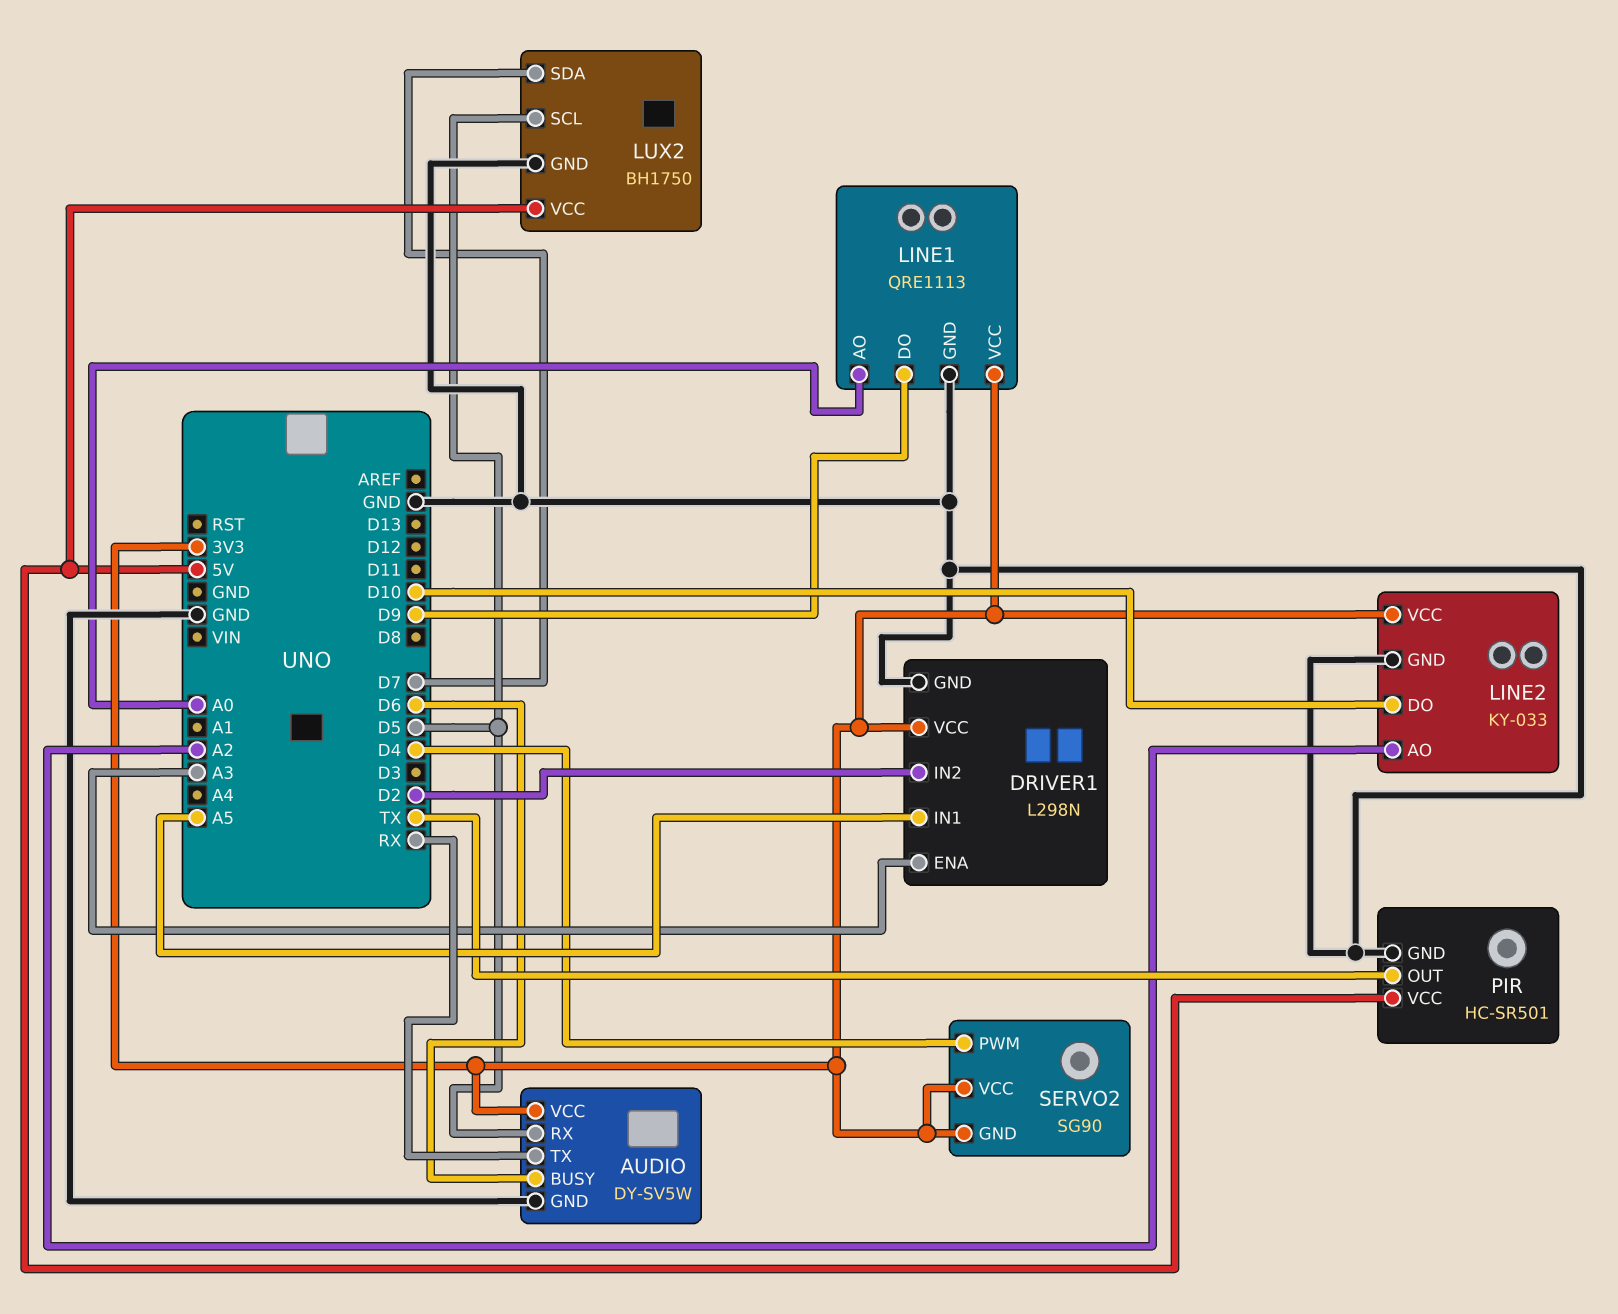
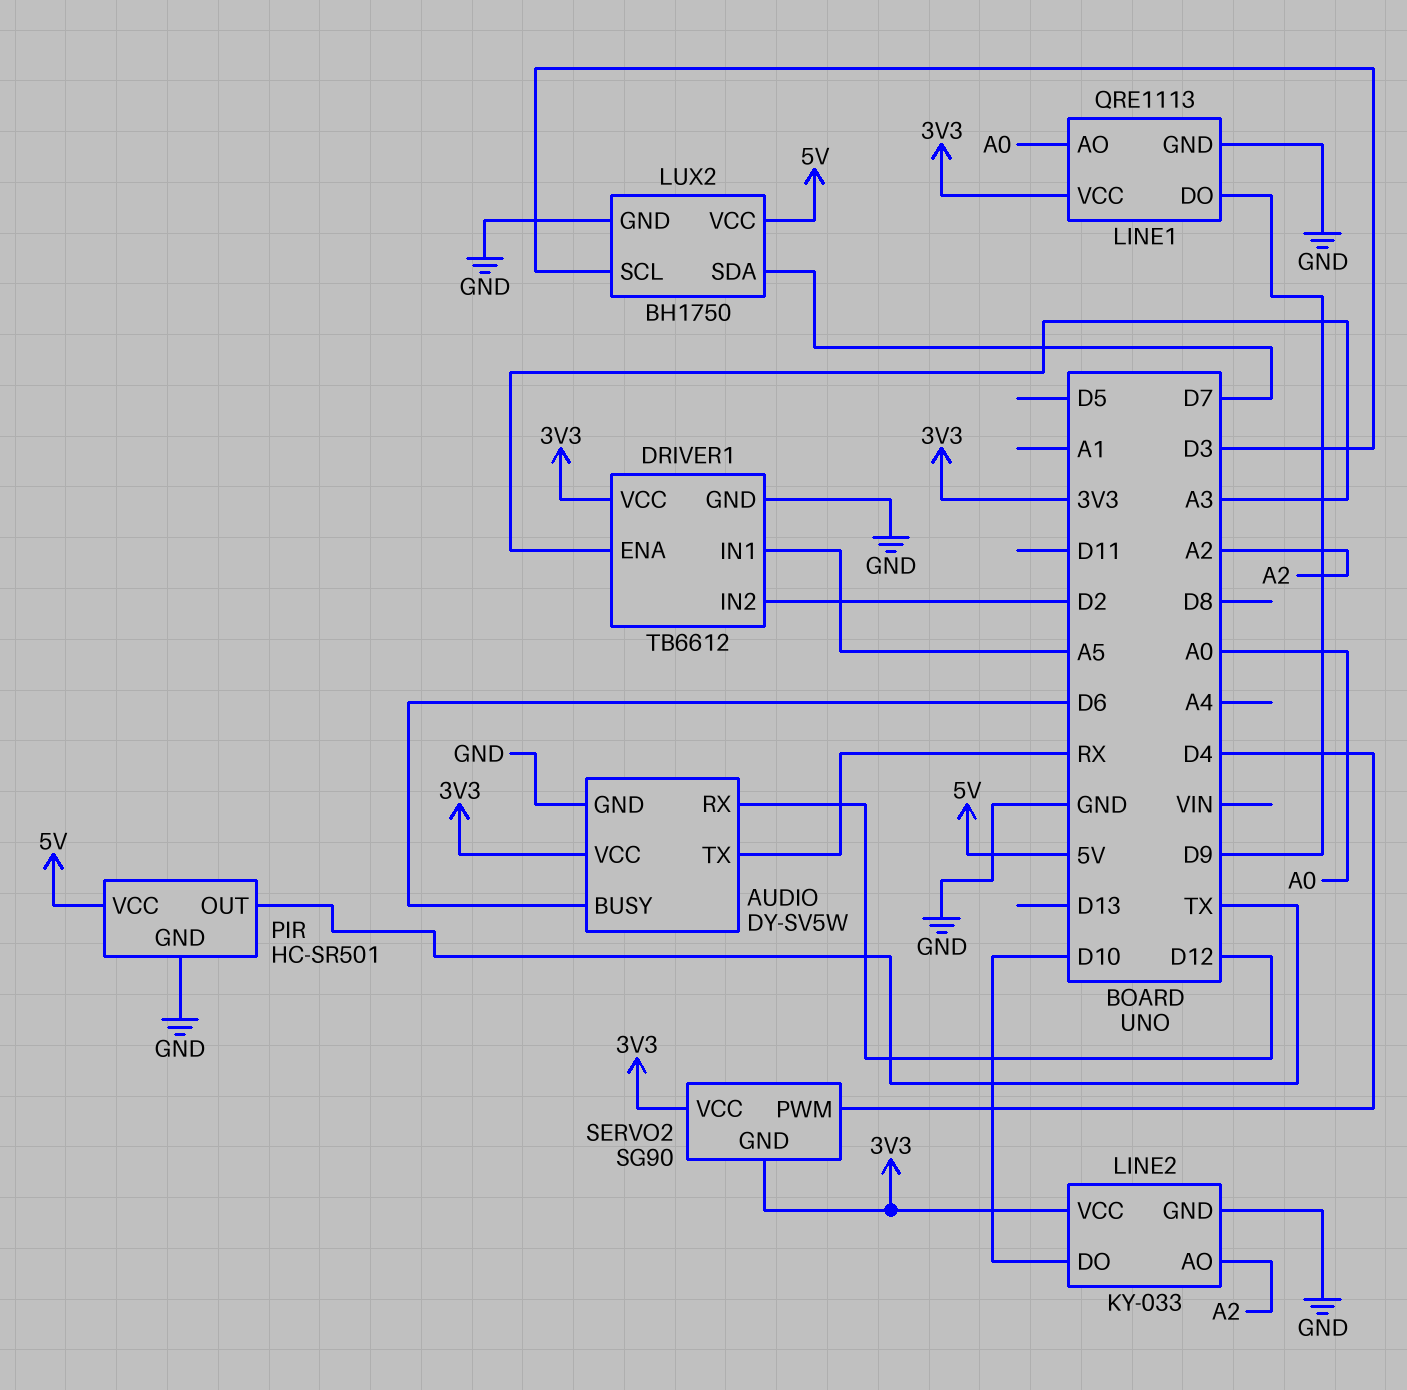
AUDIO pin RX: D5 -> D12
DRIVER1: L298N -> TB6612
LUX2 pin SCL: D5 -> D3

